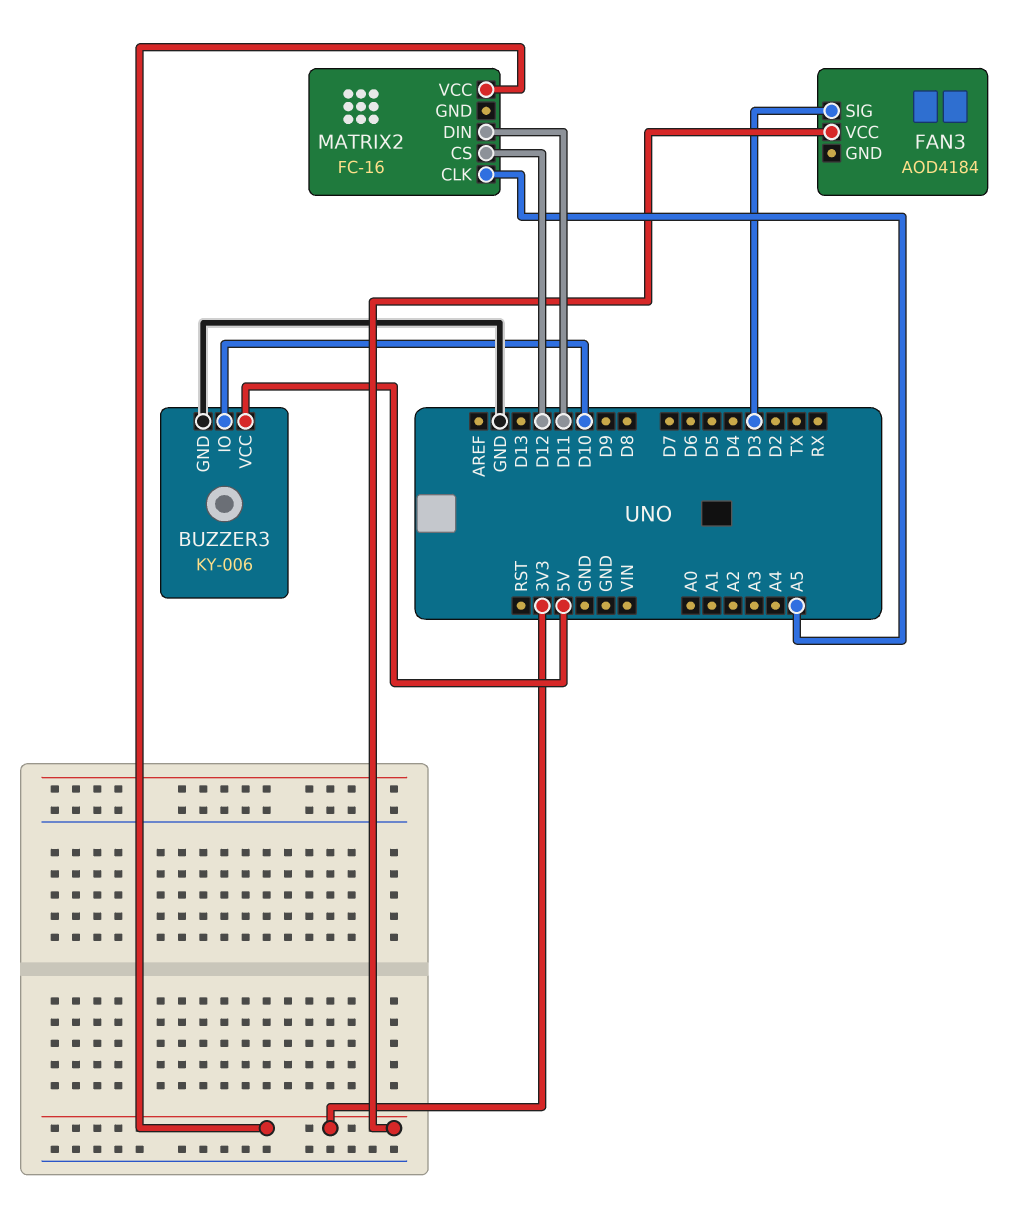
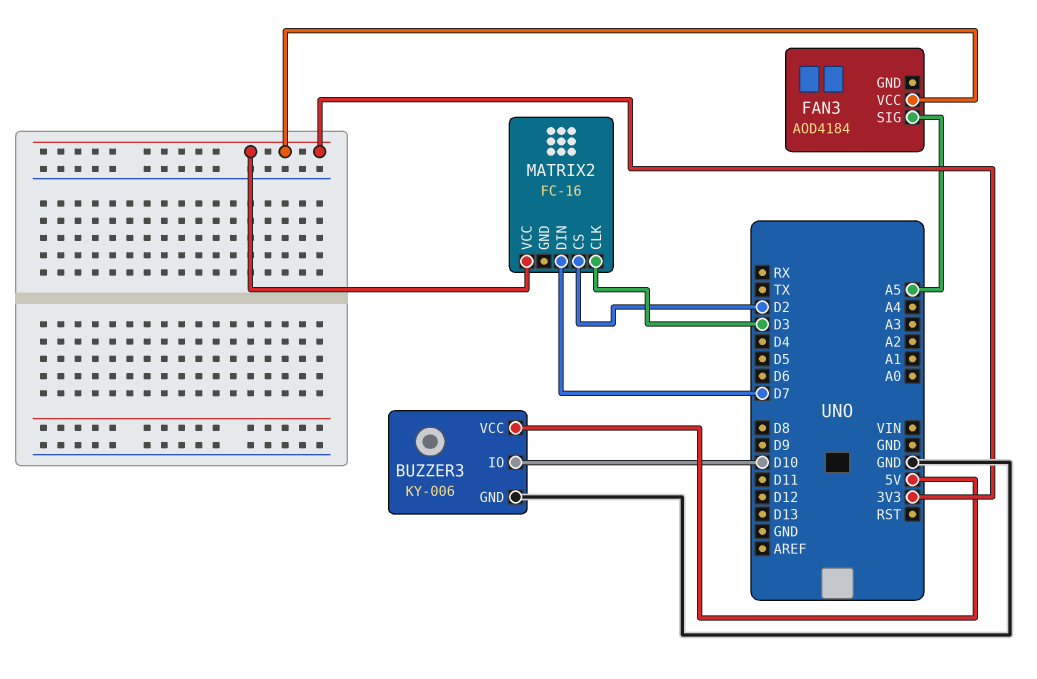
FAN3 pin SIG: D3 -> A5
MATRIX2 pin CLK: A5 -> D3
MATRIX2 pin CS: D12 -> D2
MATRIX2 pin DIN: D11 -> D7

